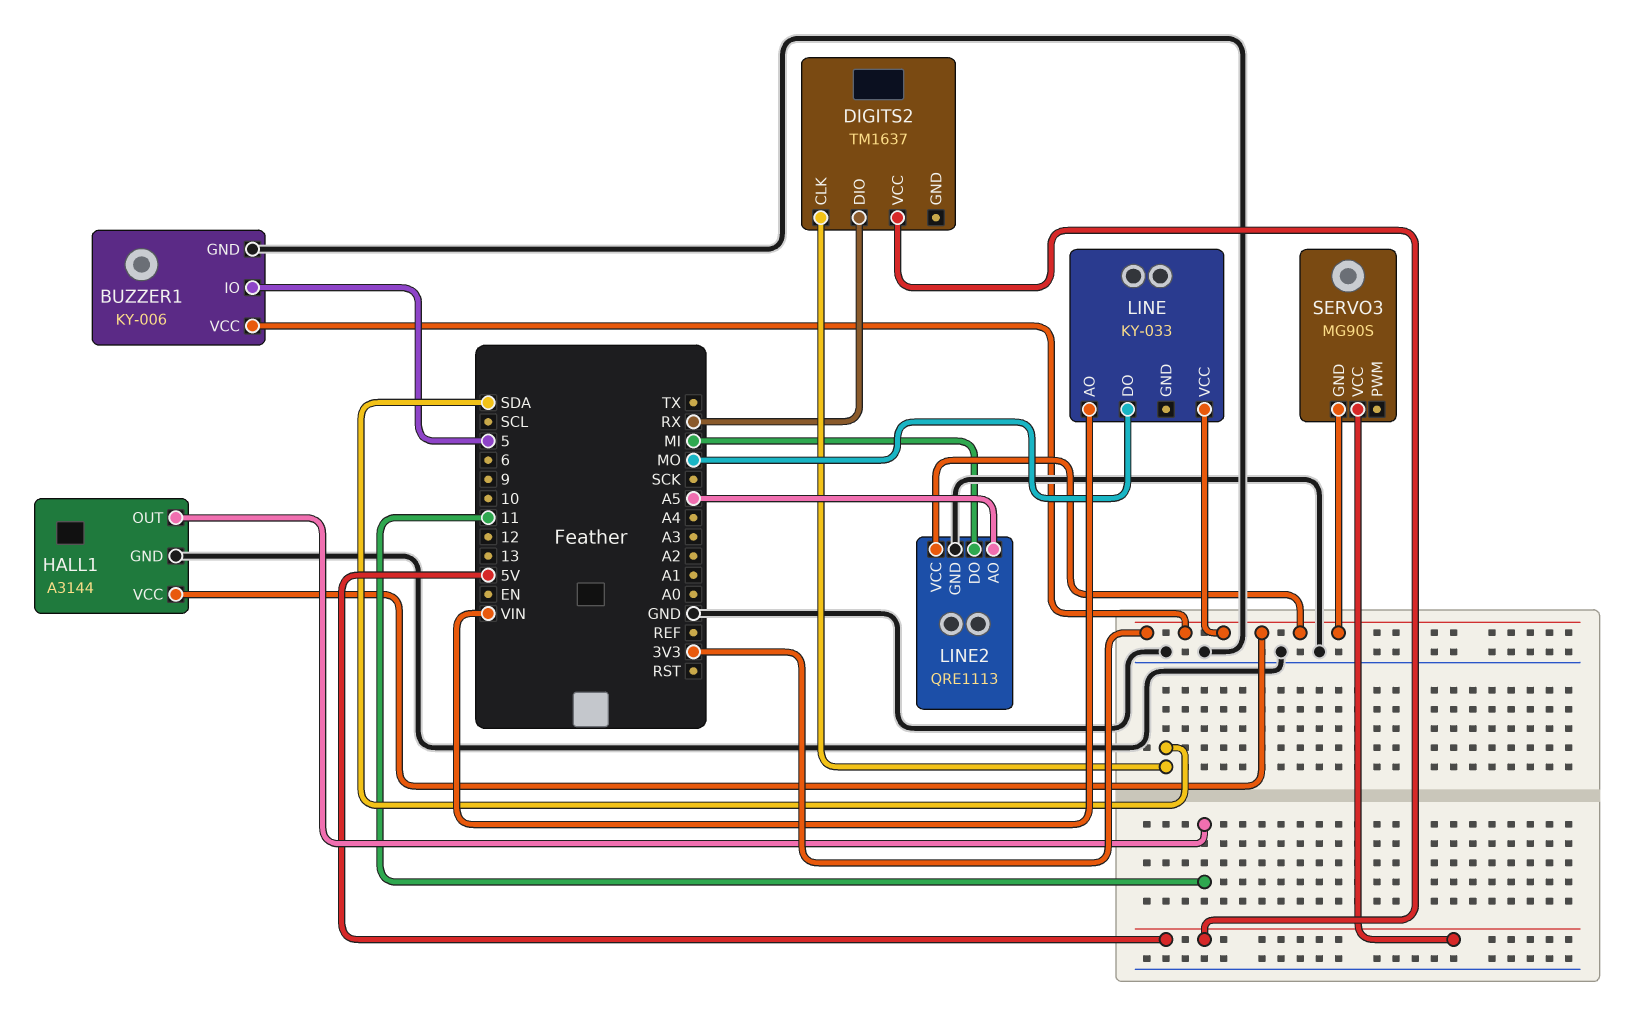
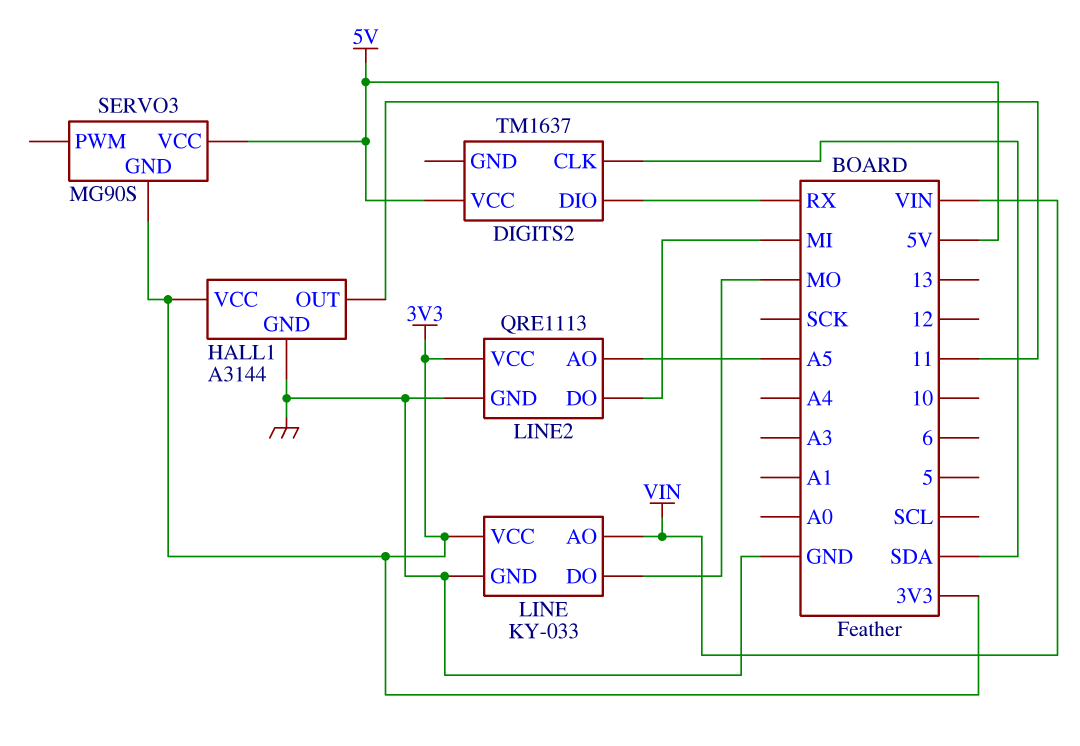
BUZZER1: KY-006 -> none
BUZZER1 pin GND: GND -> none
BUZZER1 pin IO: 5 -> none
BUZZER1 pin VCC: 3V3 -> none
LINE pin GND: none -> GND

